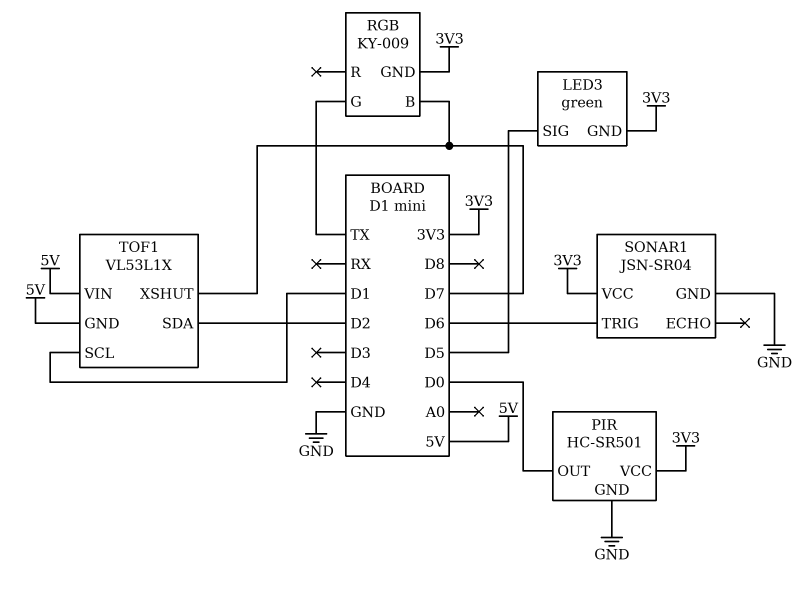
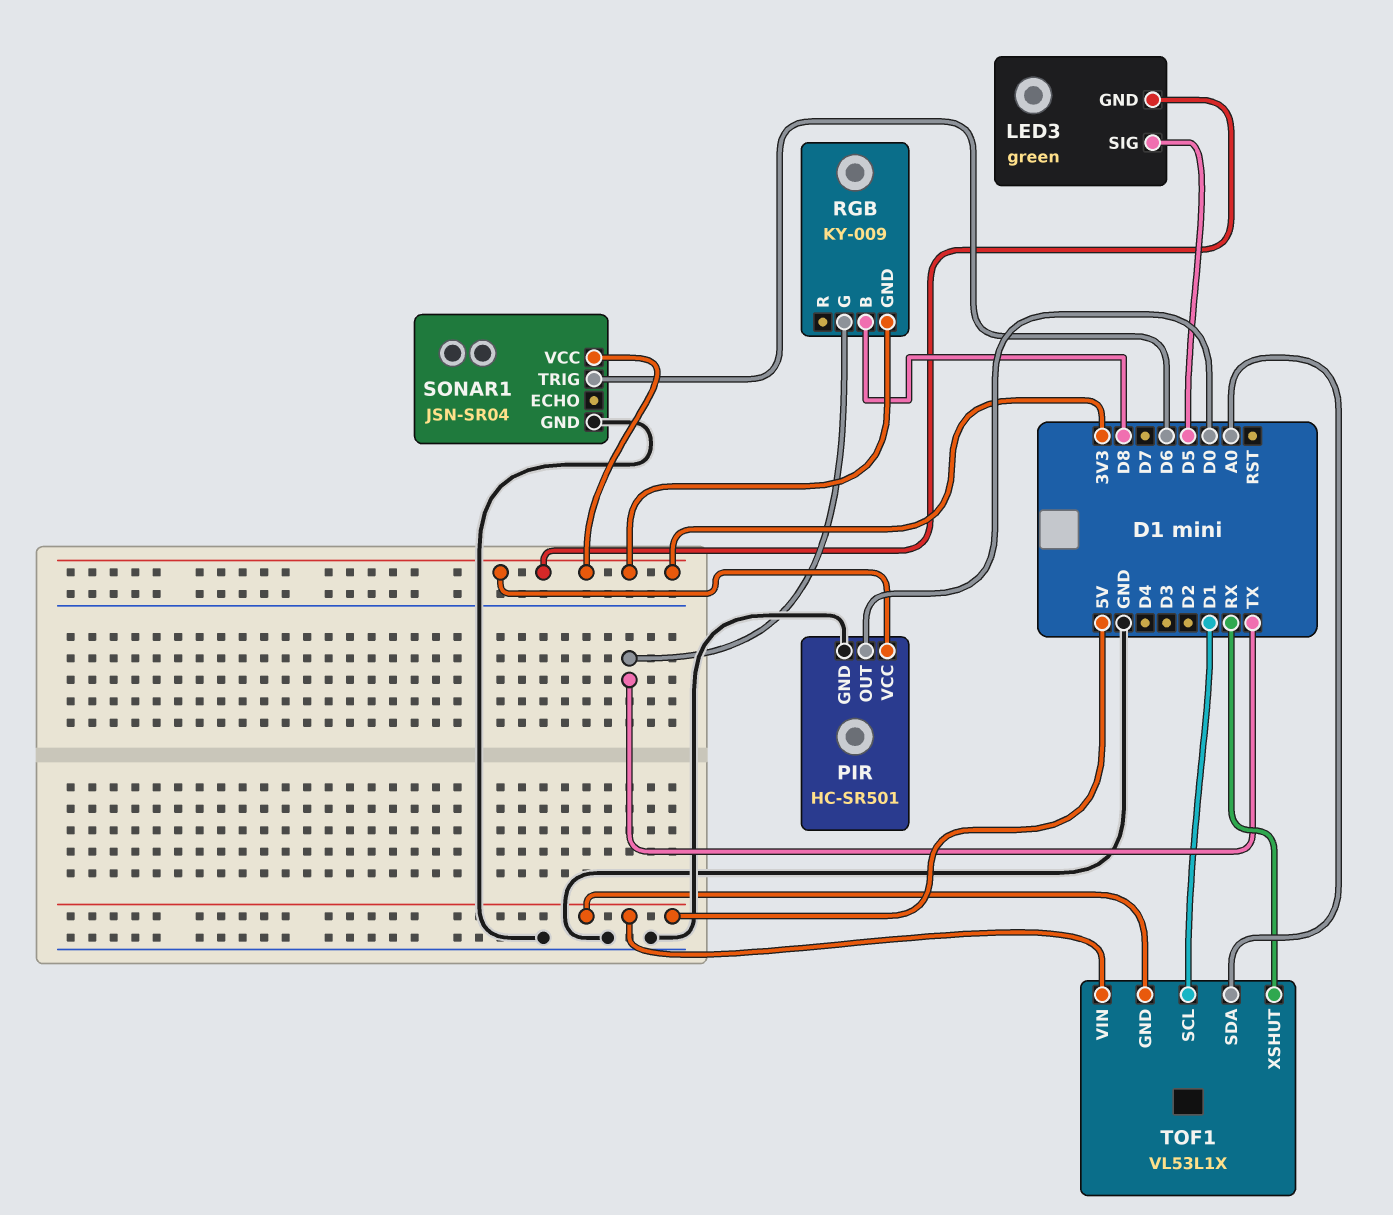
RGB pin B: D7 -> D8
TOF1 pin SDA: D2 -> A0
TOF1 pin XSHUT: D7 -> RX

